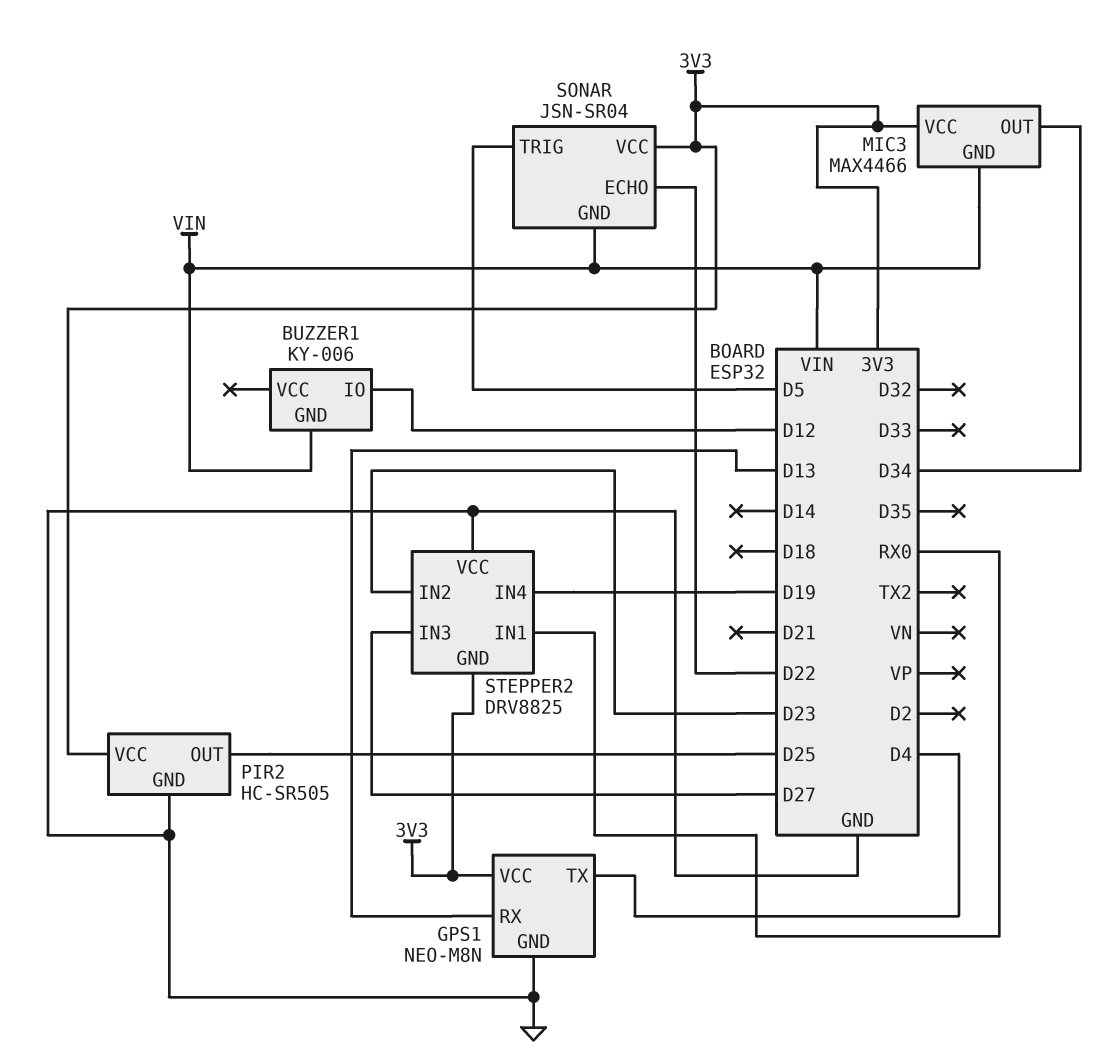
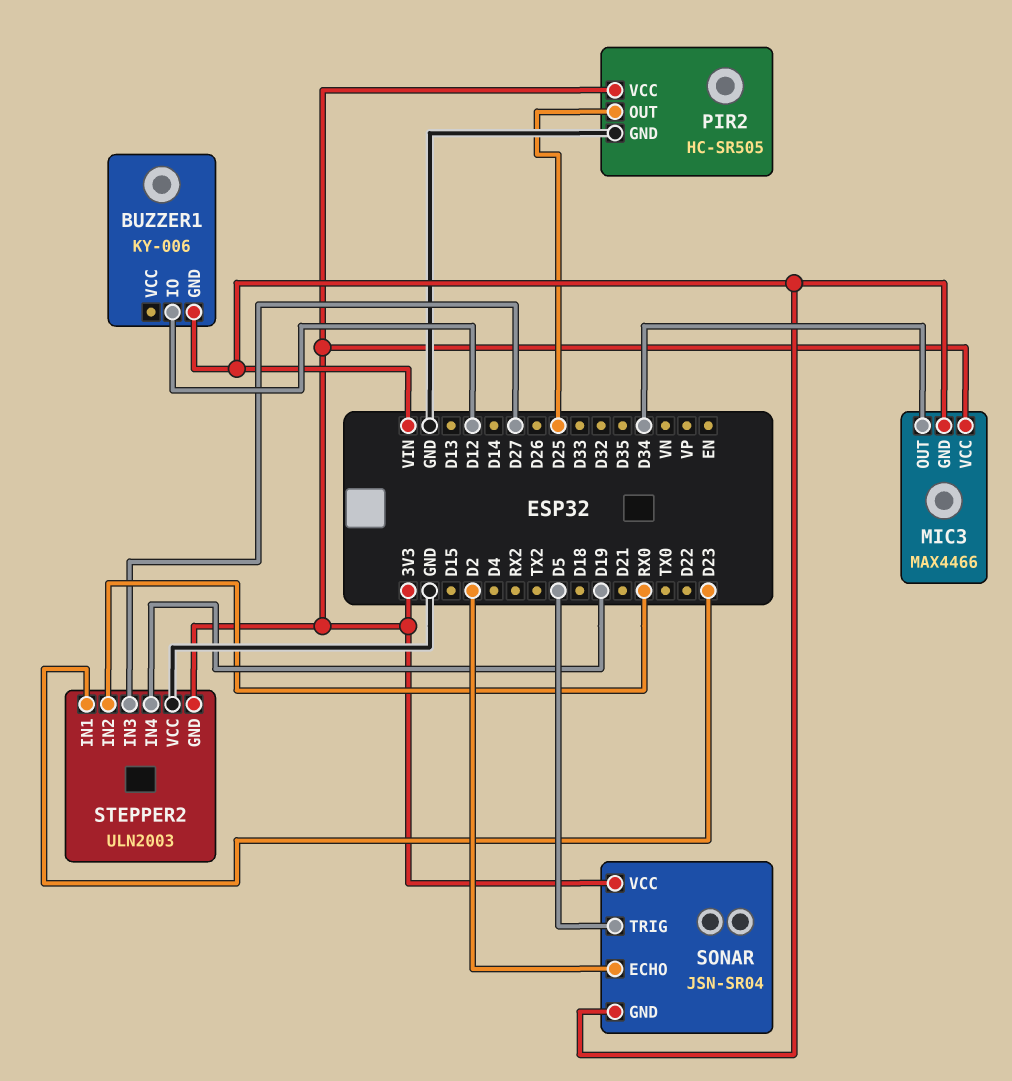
GPS1: NEO-M8N -> none
GPS1 pin GND: GND -> none
GPS1 pin RX: D13 -> none
GPS1 pin TX: D4 -> none
GPS1 pin VCC: 3V3 -> none
SONAR pin ECHO: D22 -> D2
STEPPER2: DRV8825 -> ULN2003
STEPPER2 pin IN1: RX0 -> D23
STEPPER2 pin IN2: D23 -> RX0

